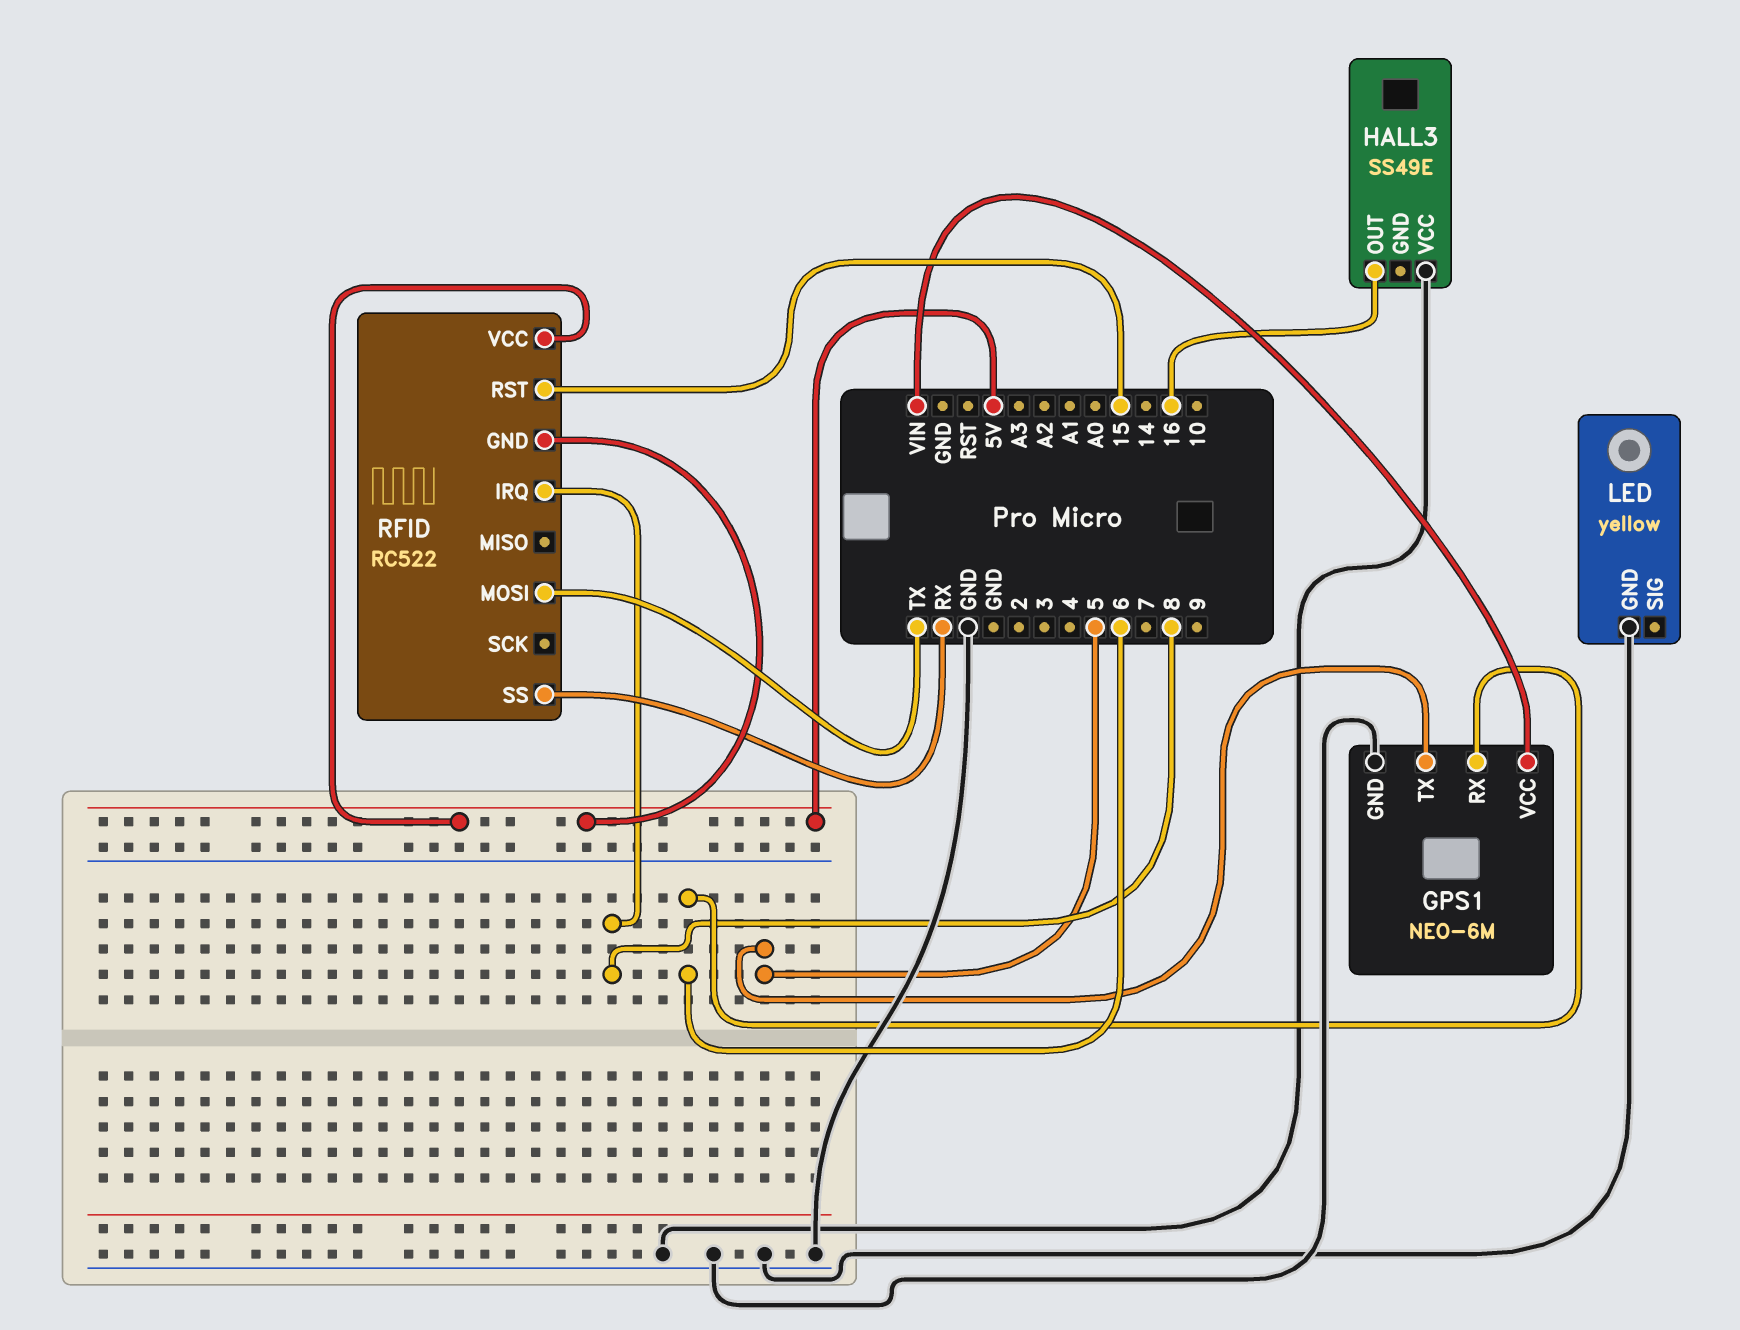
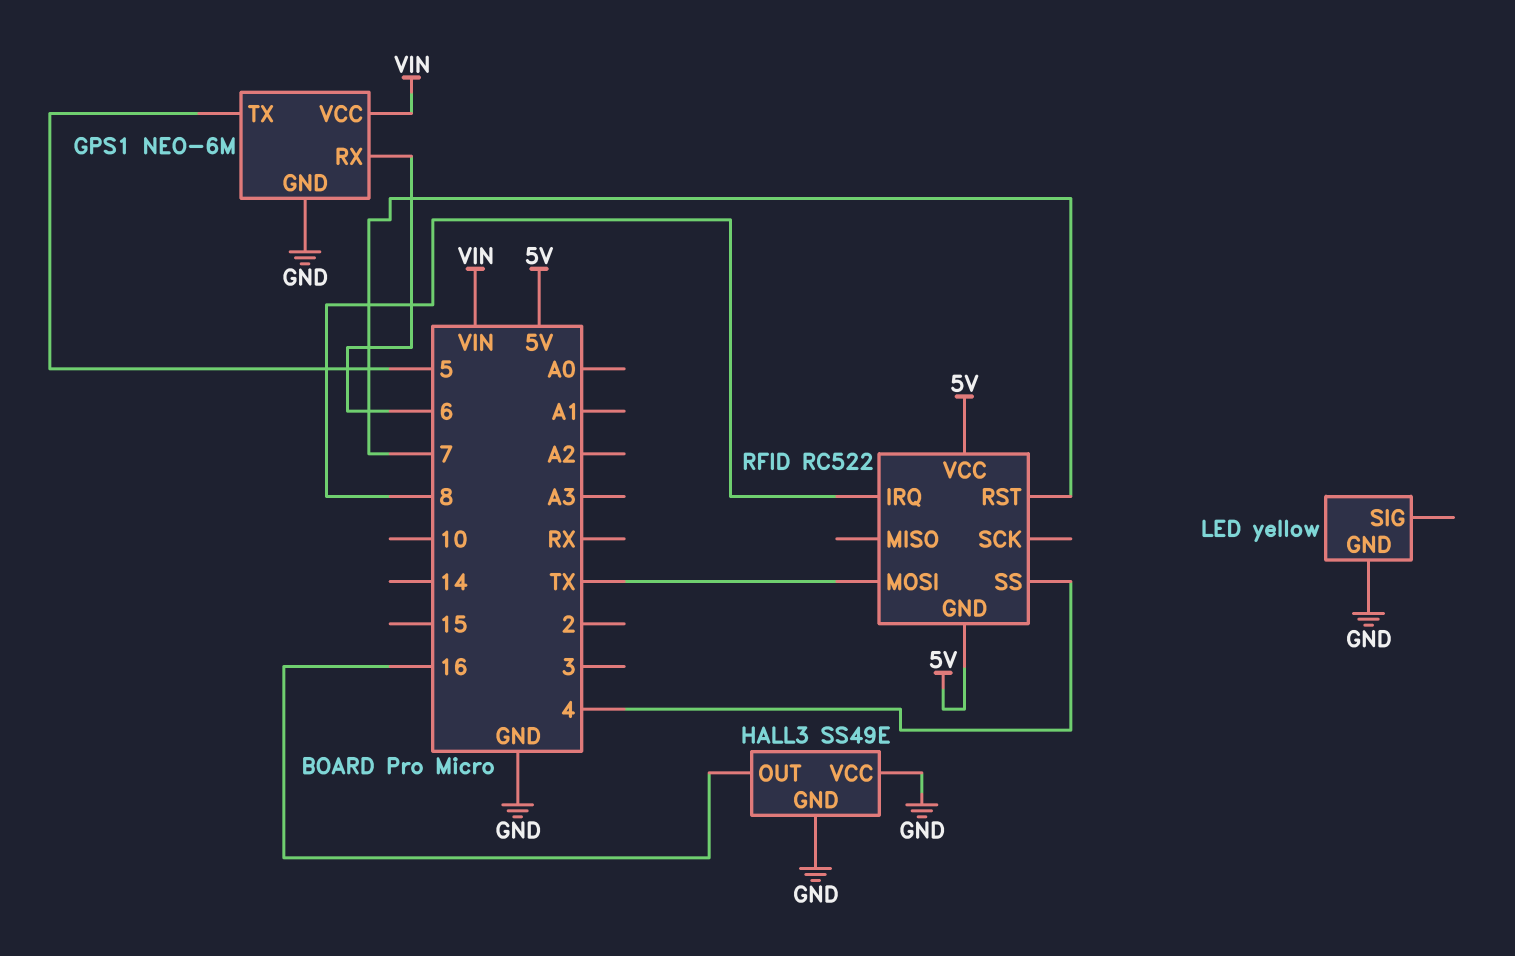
HALL3 pin GND: none -> GND
RFID pin RST: 15 -> 7
RFID pin SS: RX -> 4

